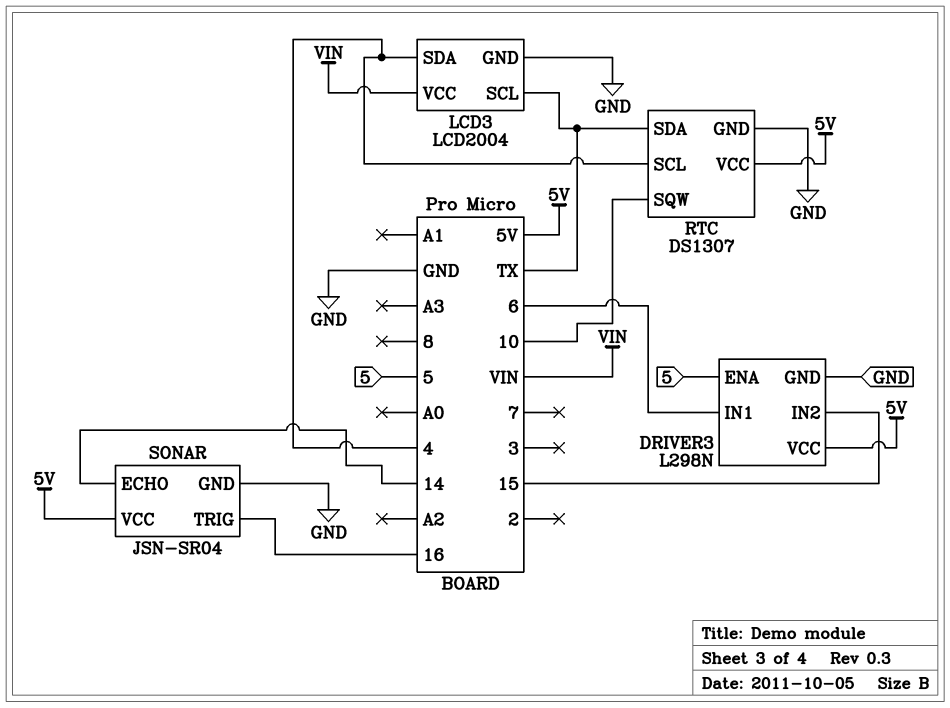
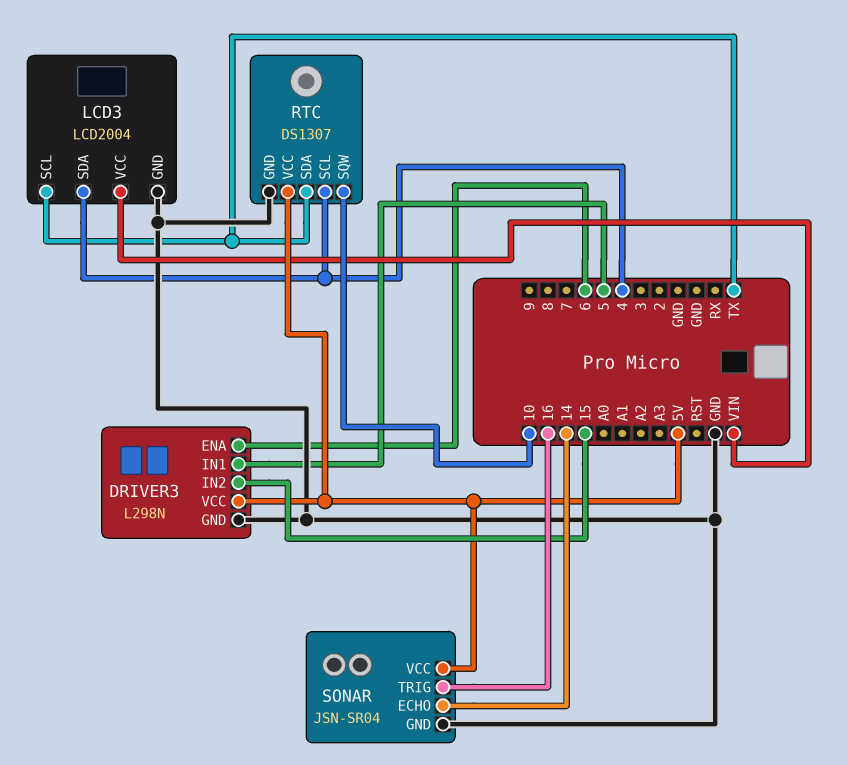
DRIVER3 pin ENA: 5 -> 6
DRIVER3 pin IN1: 6 -> 5

